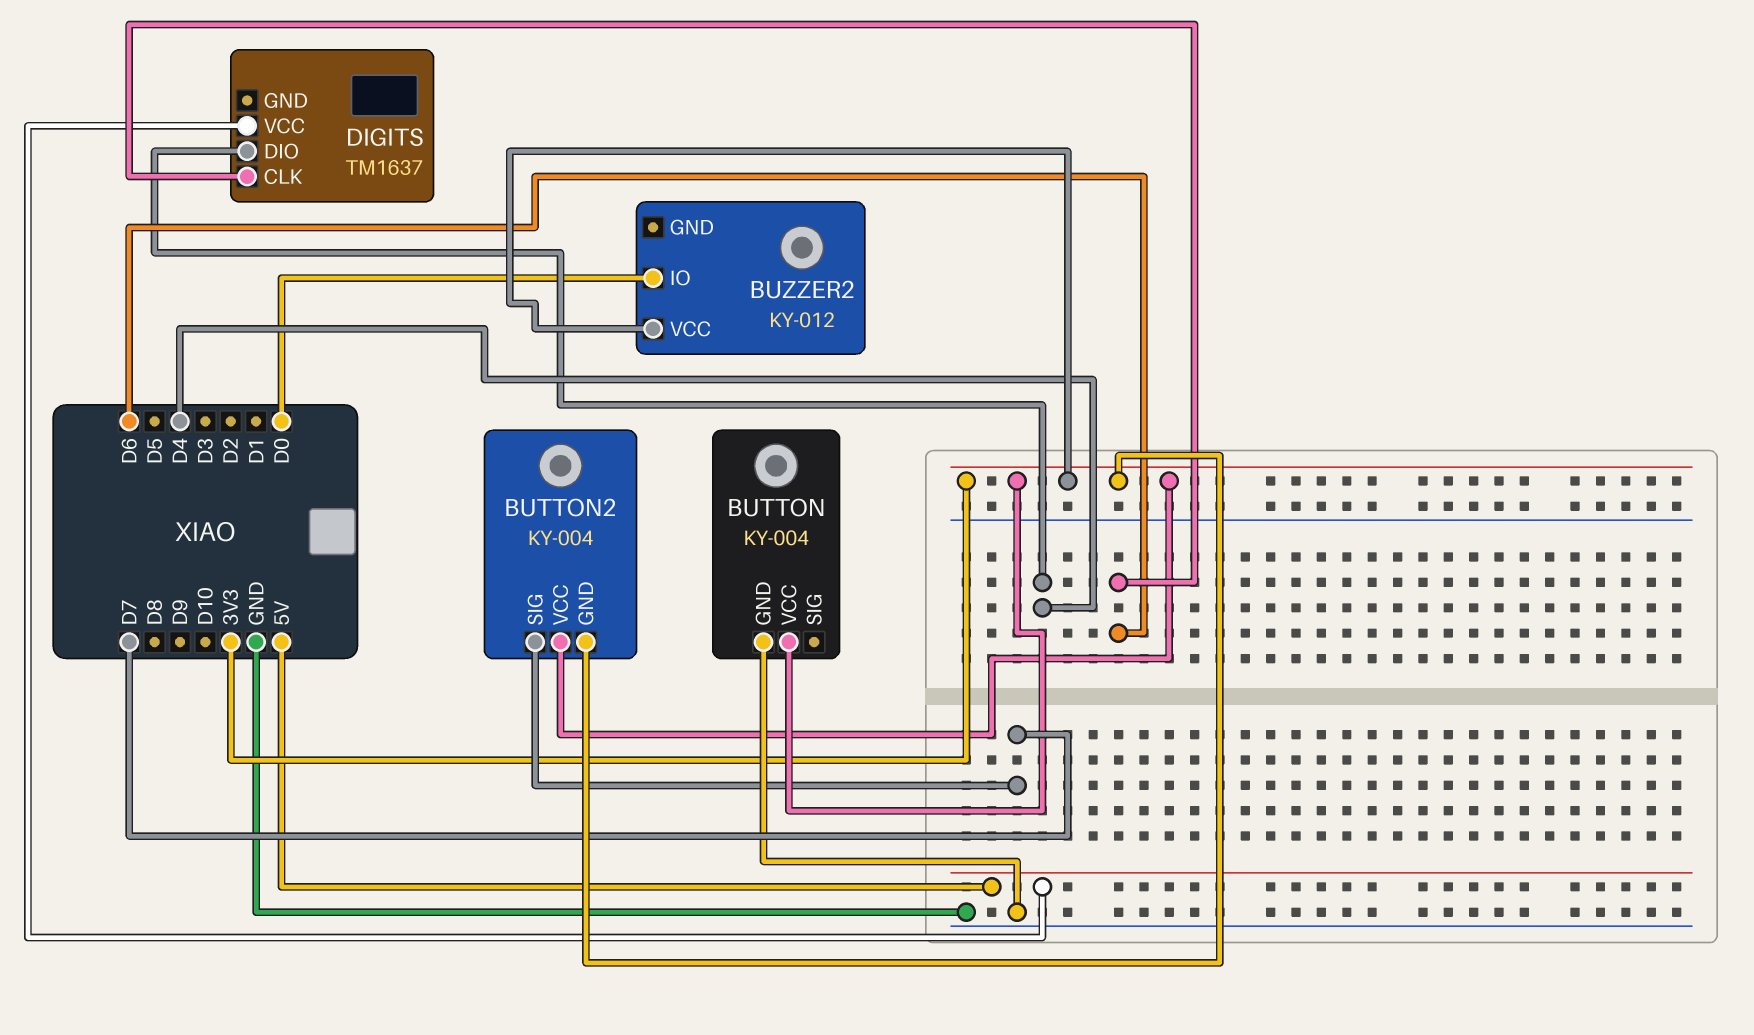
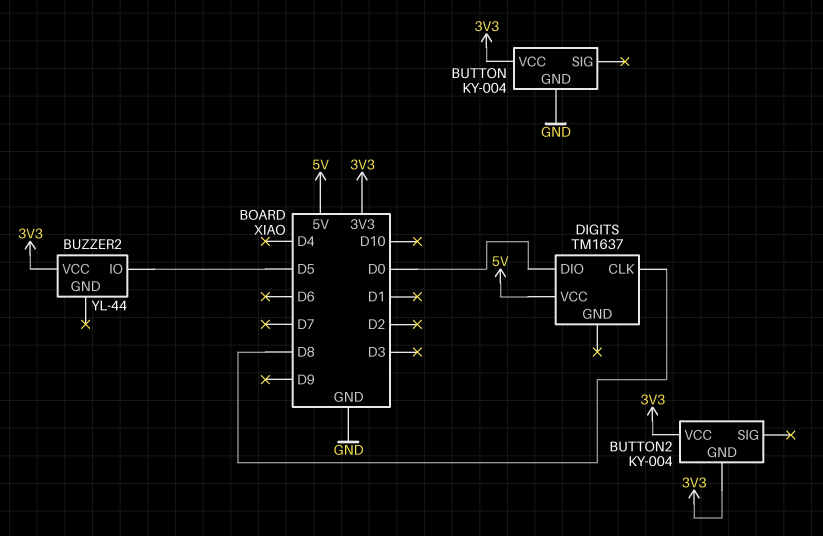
BUTTON2 pin SIG: D7 -> none
BUZZER2: KY-012 -> YL-44
BUZZER2 pin IO: D0 -> D5
DIGITS pin CLK: D6 -> D8
DIGITS pin DIO: D4 -> D0

